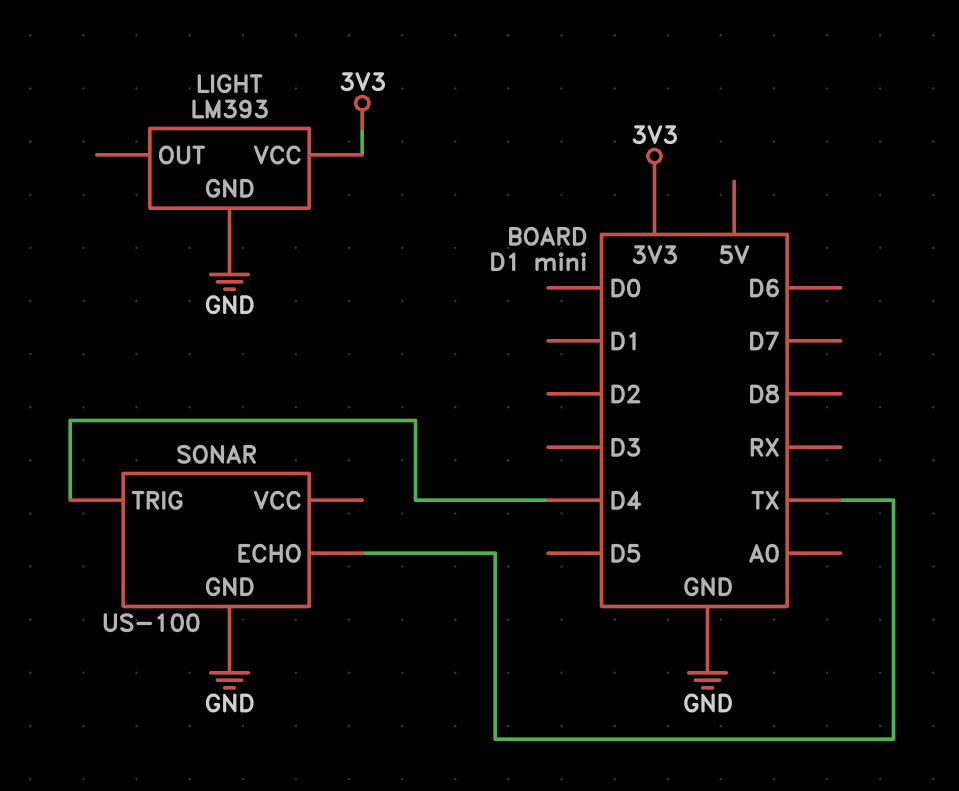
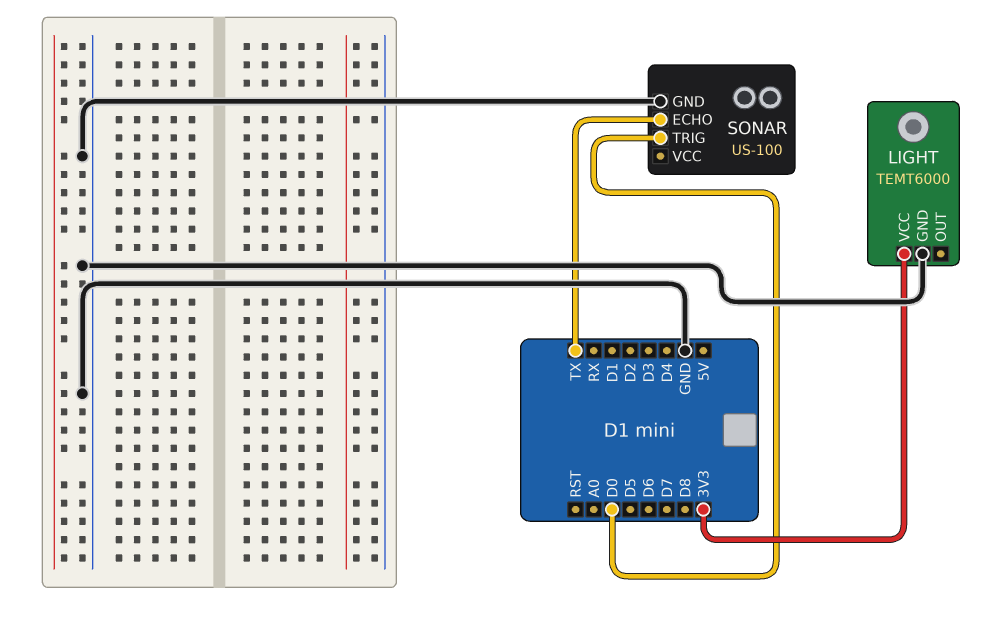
LIGHT: LM393 -> TEMT6000
SONAR pin TRIG: D4 -> D0

